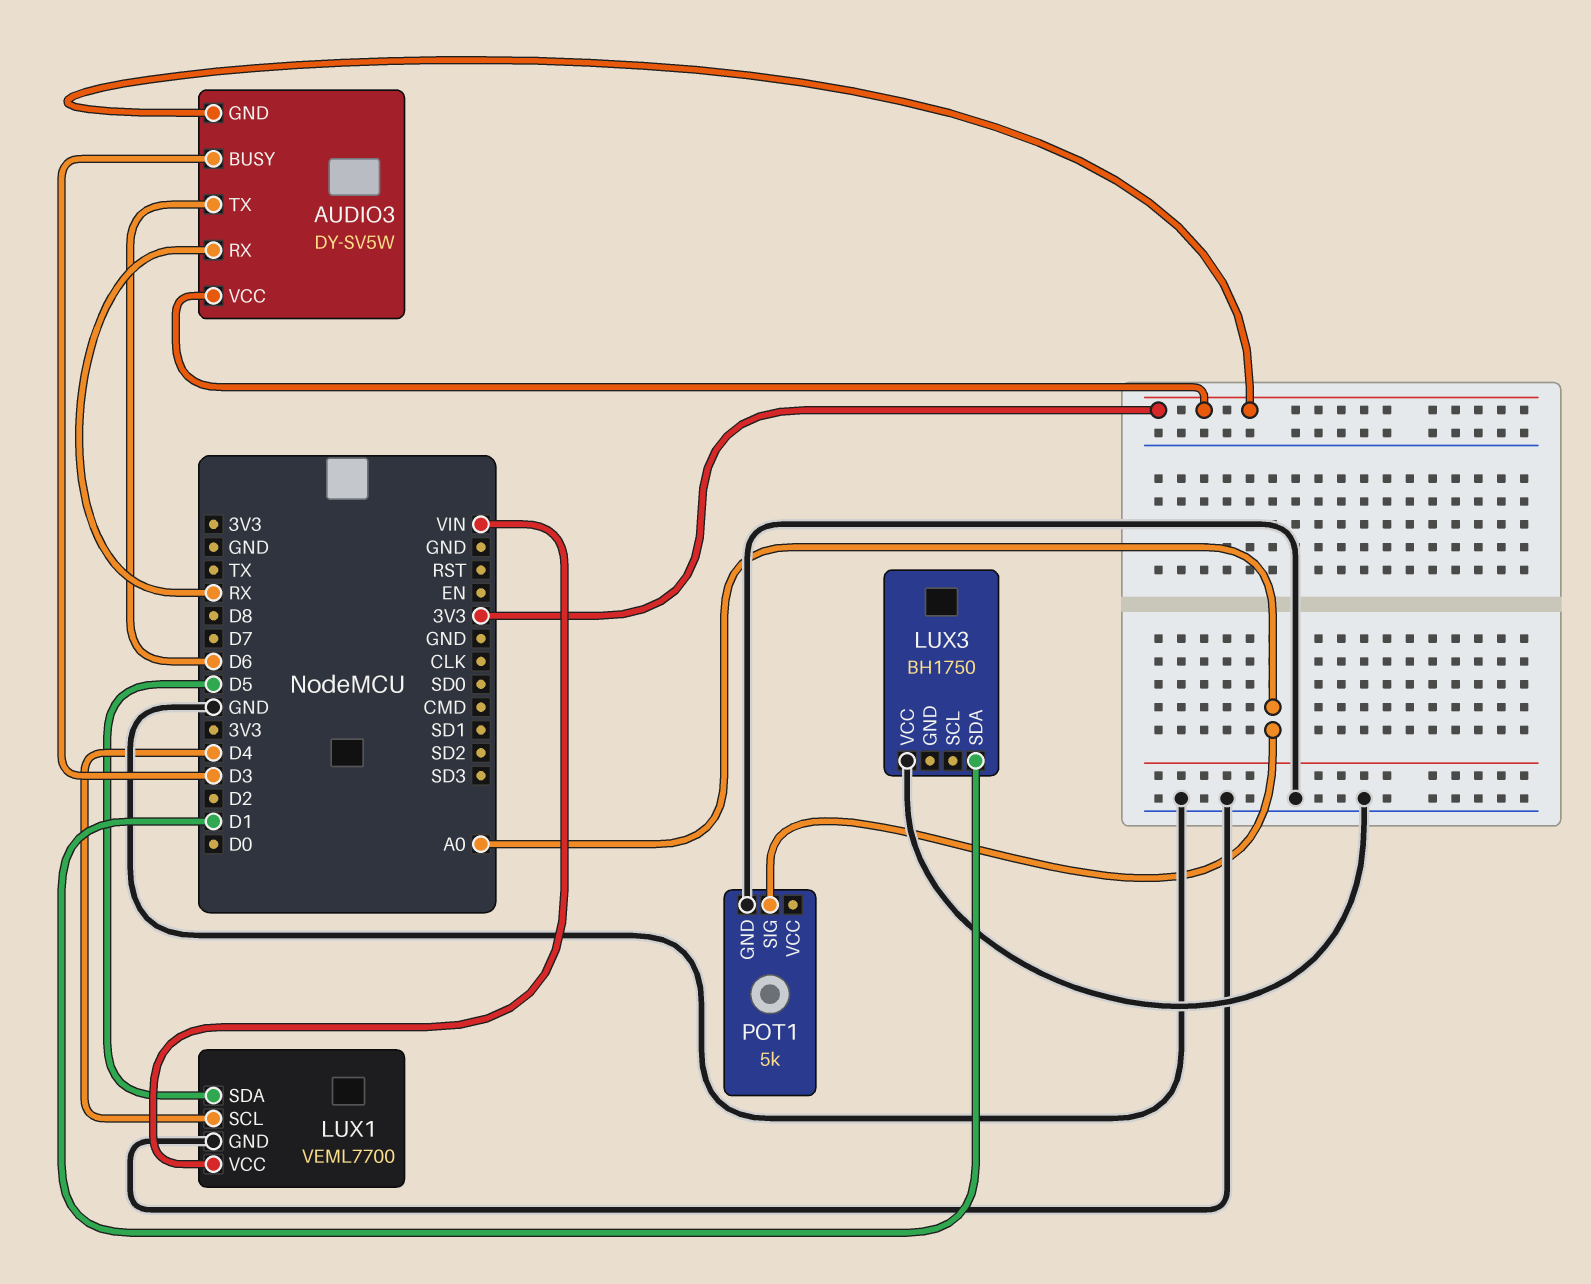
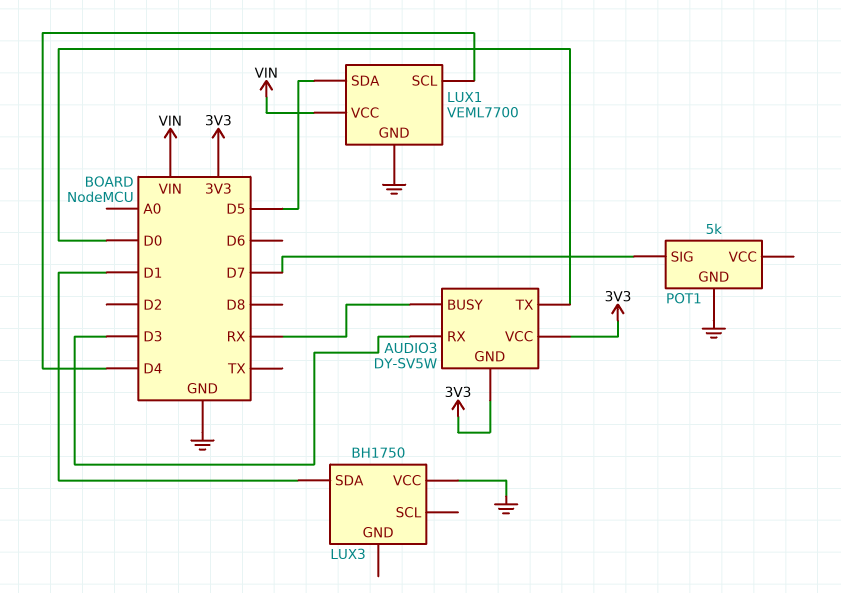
AUDIO3 pin BUSY: D3 -> RX
AUDIO3 pin RX: RX -> D3
AUDIO3 pin TX: D6 -> D0
POT1 pin SIG: A0 -> D7

